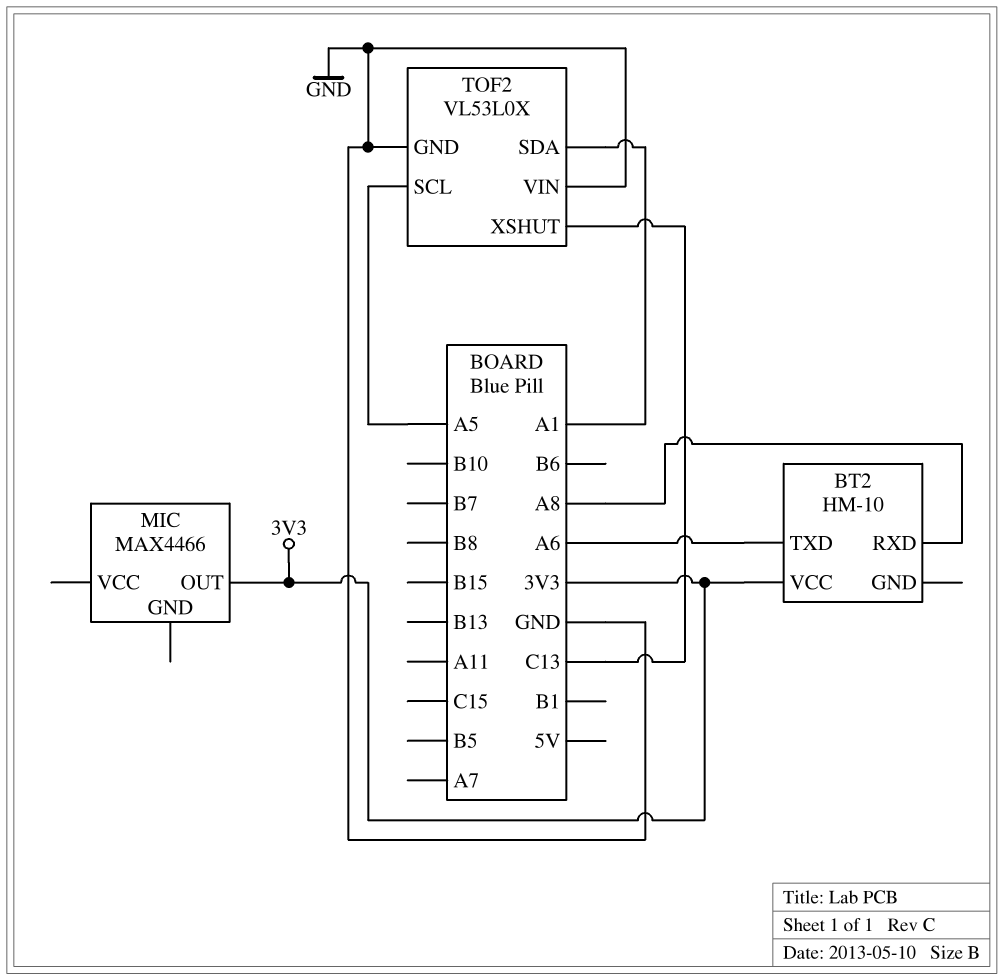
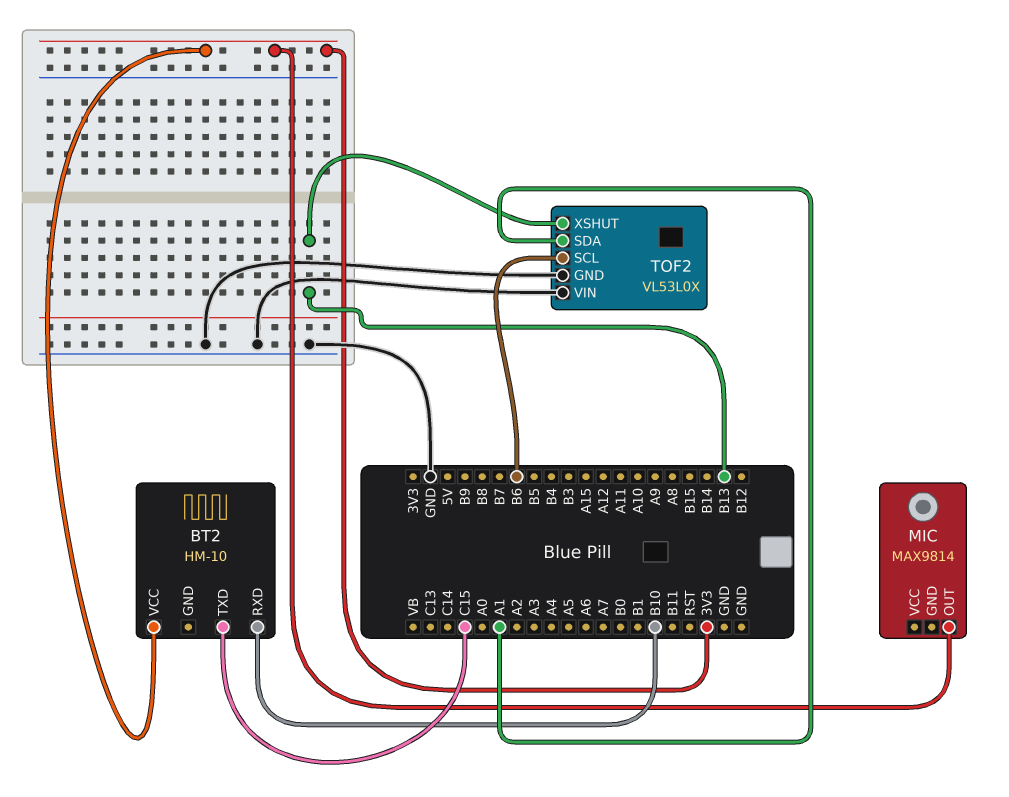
BT2 pin RXD: A8 -> B10
BT2 pin TXD: A6 -> C15
MIC: MAX4466 -> MAX9814
TOF2 pin SCL: A5 -> B6
TOF2 pin XSHUT: C13 -> B13

